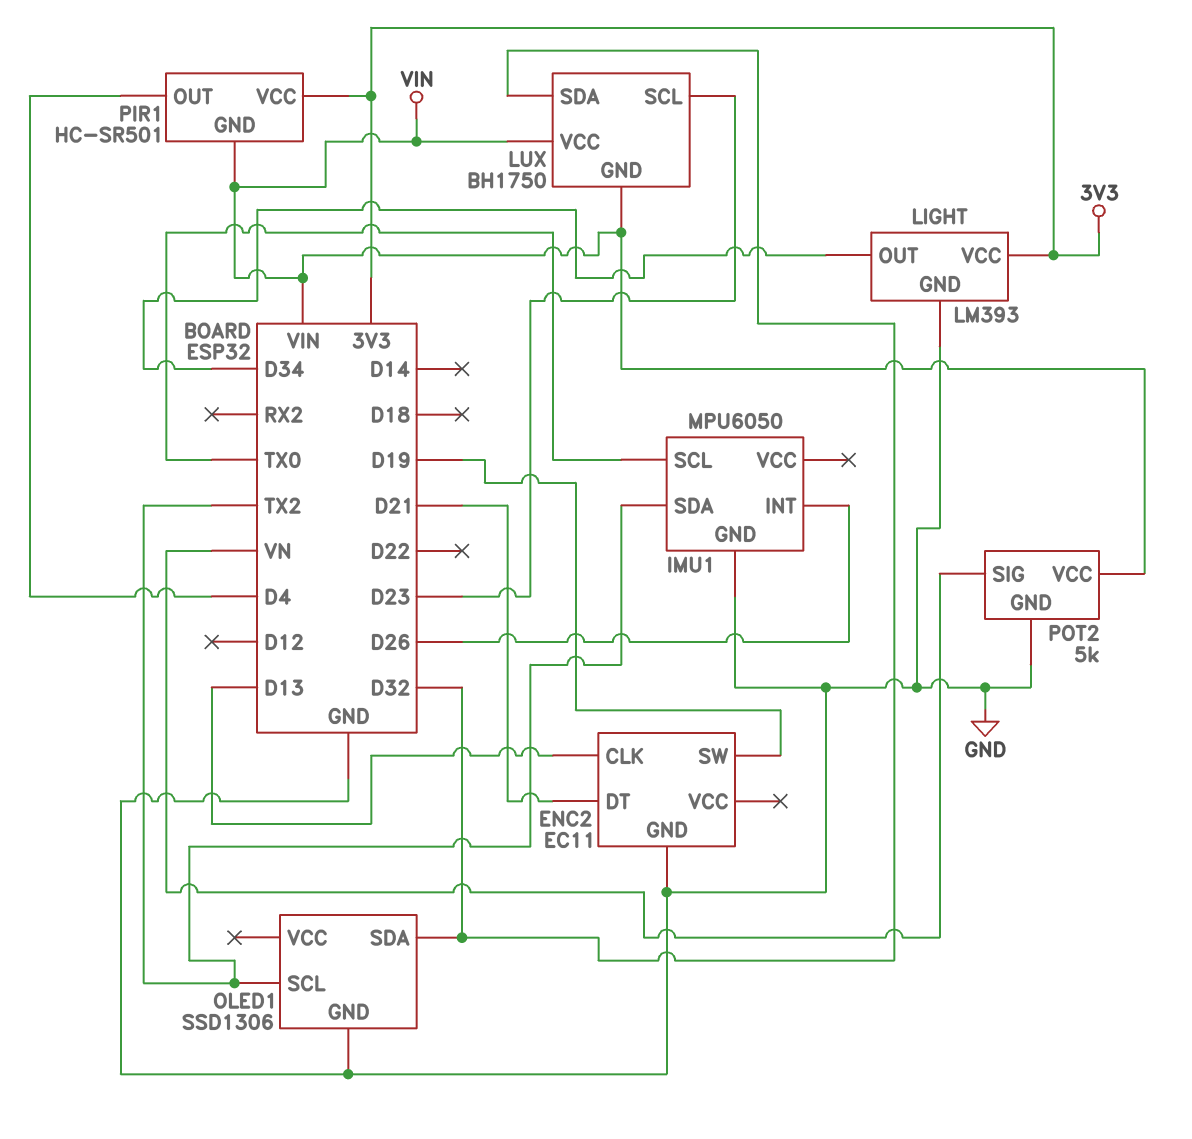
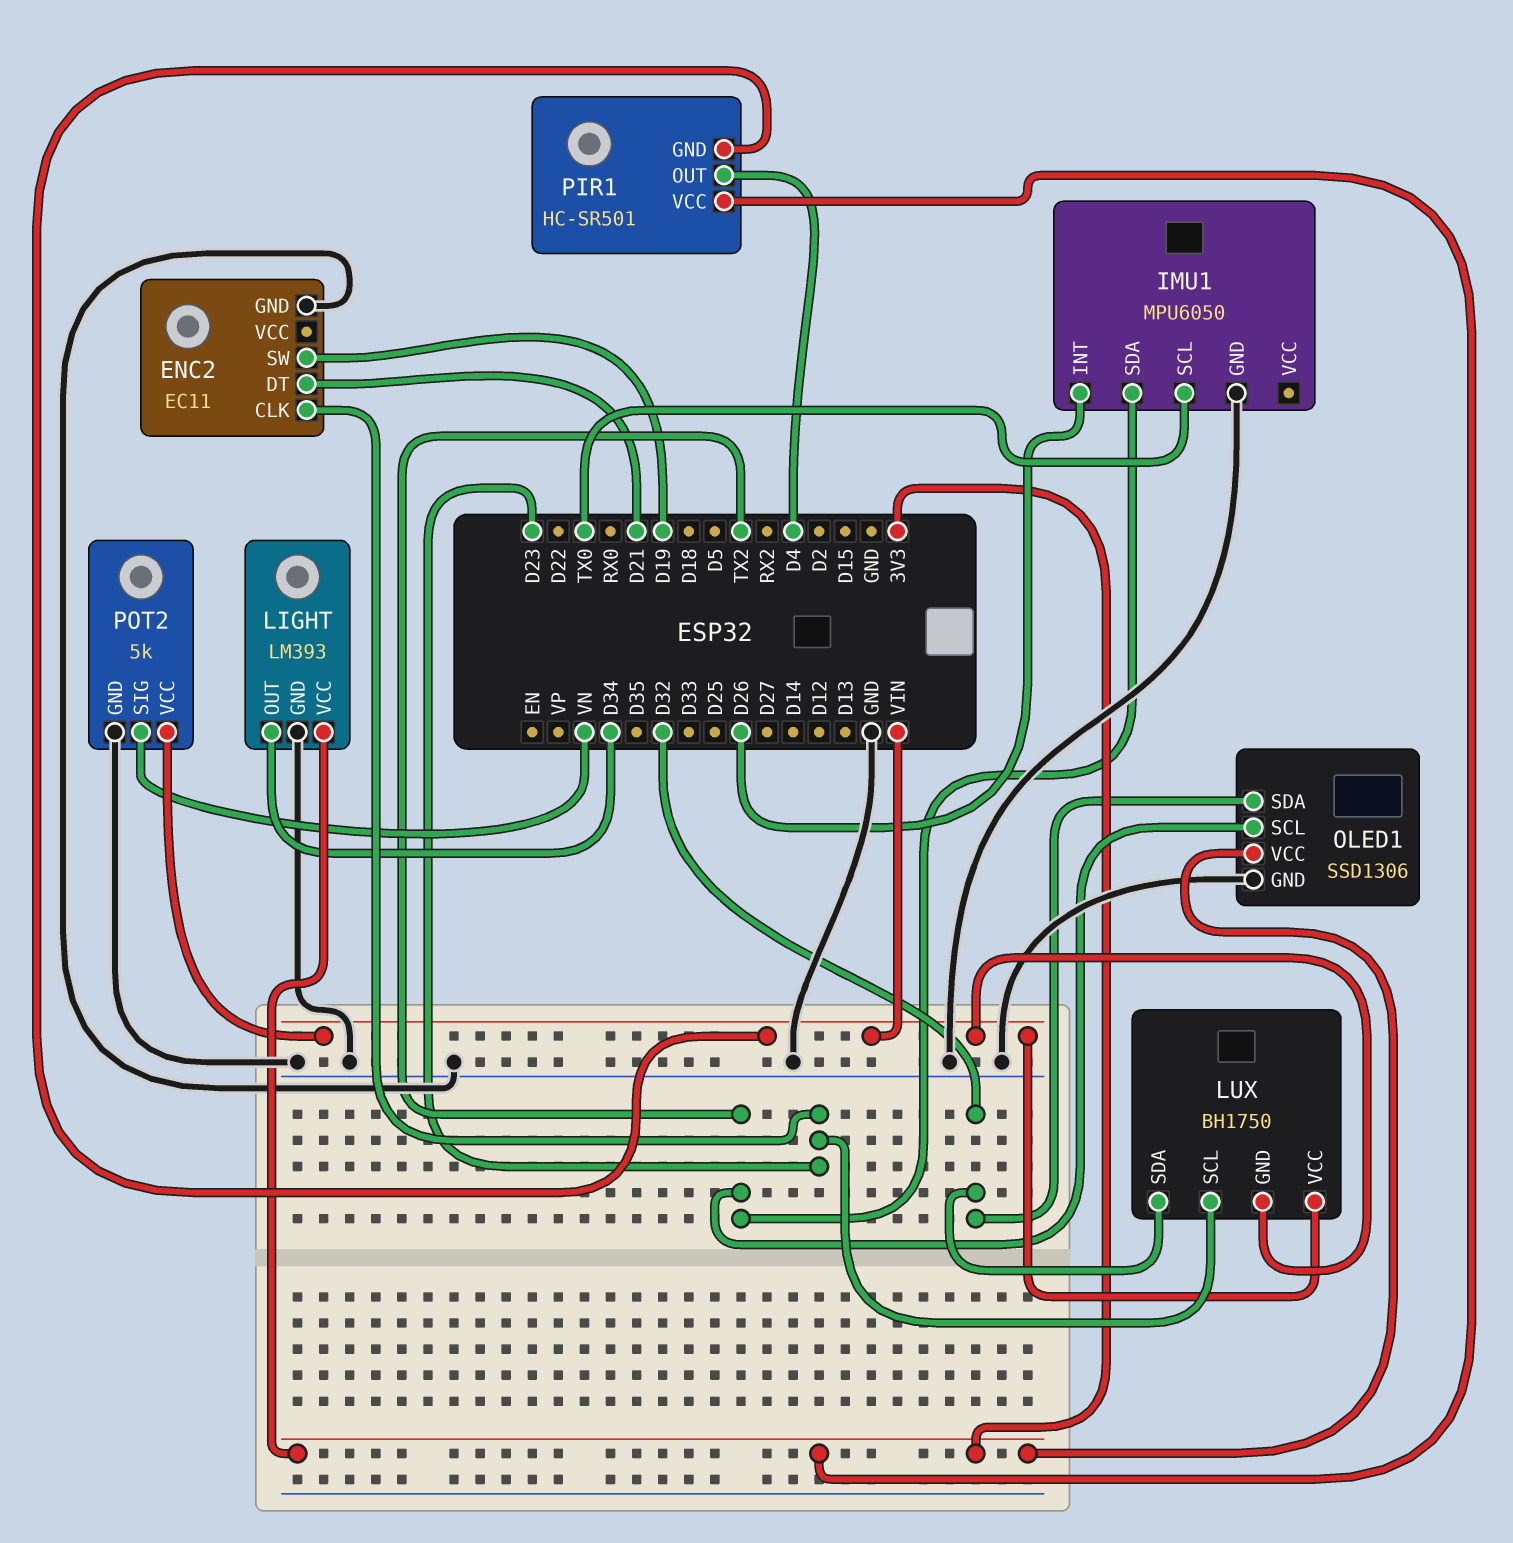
ENC2 pin CLK: D13 -> D23
OLED1 pin VCC: none -> 3V3

